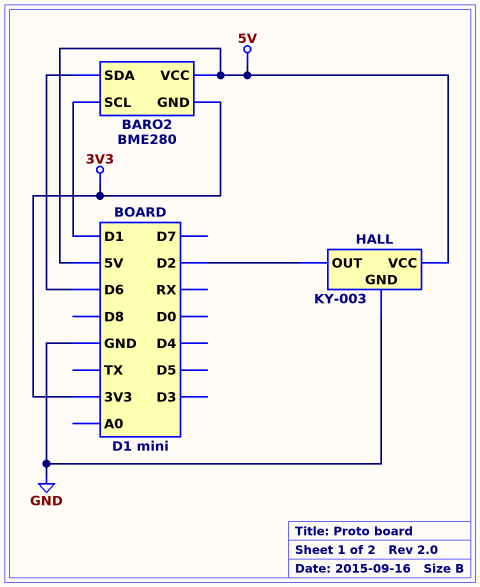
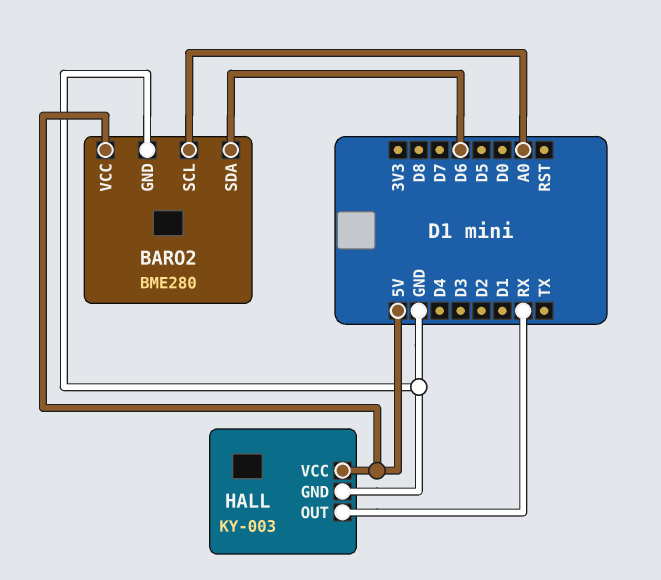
BARO2 pin GND: 3V3 -> GND
BARO2 pin SCL: D1 -> A0
HALL pin OUT: D2 -> RX

